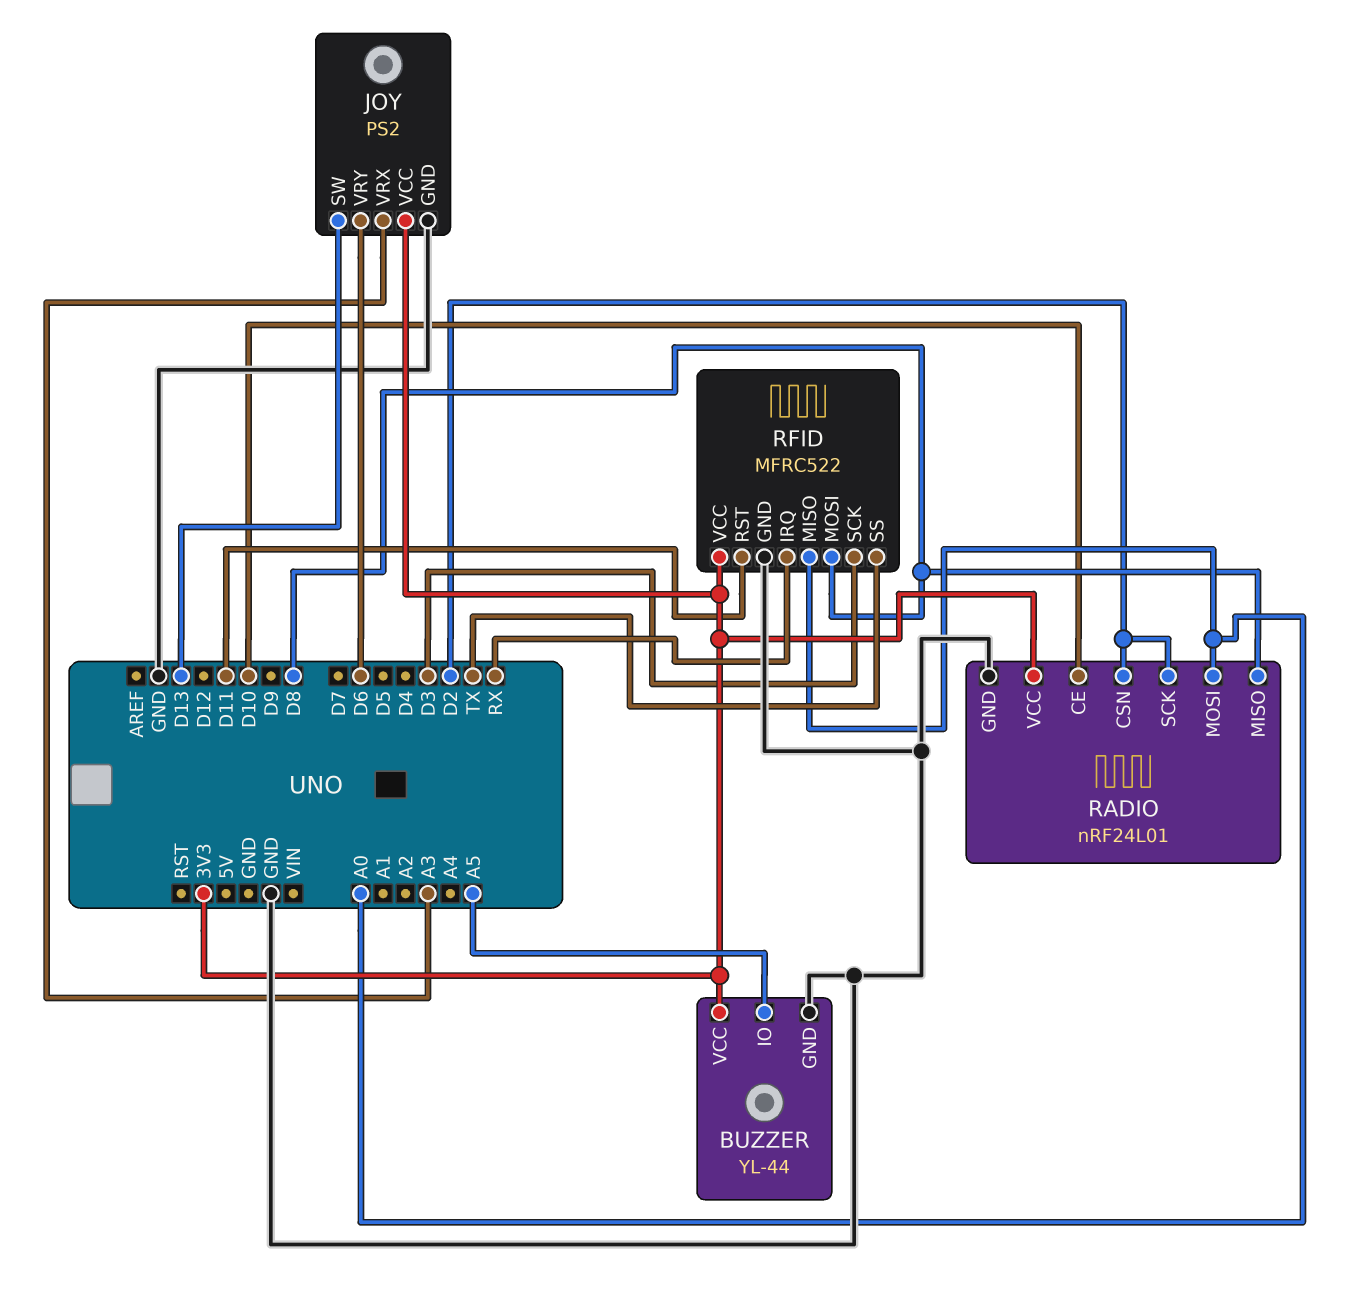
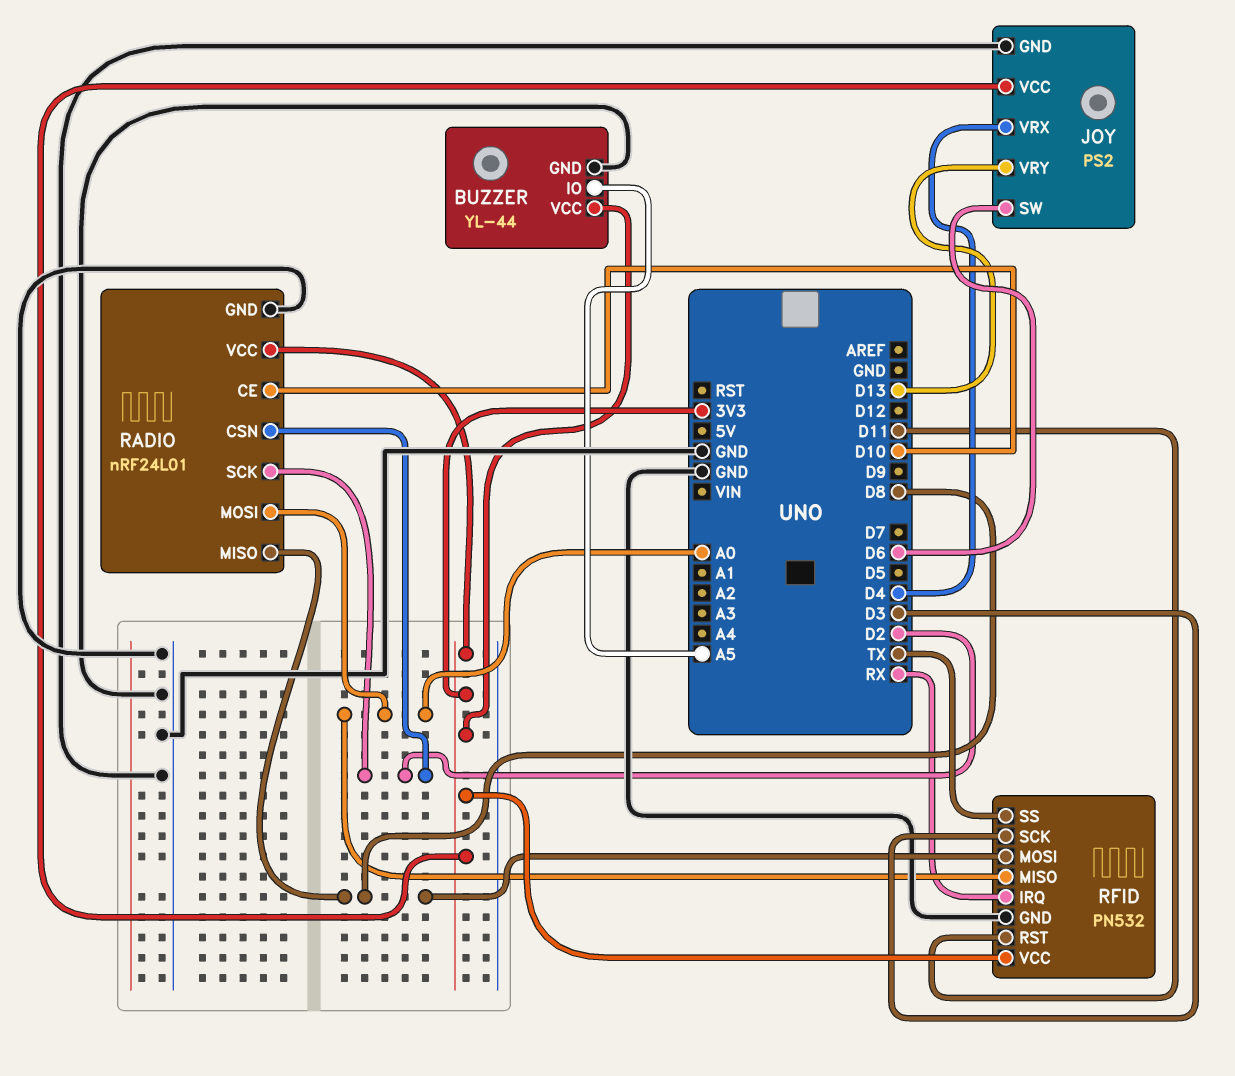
JOY pin SW: D13 -> D6
JOY pin VRX: A3 -> D4
JOY pin VRY: D6 -> D13
RFID: MFRC522 -> PN532

